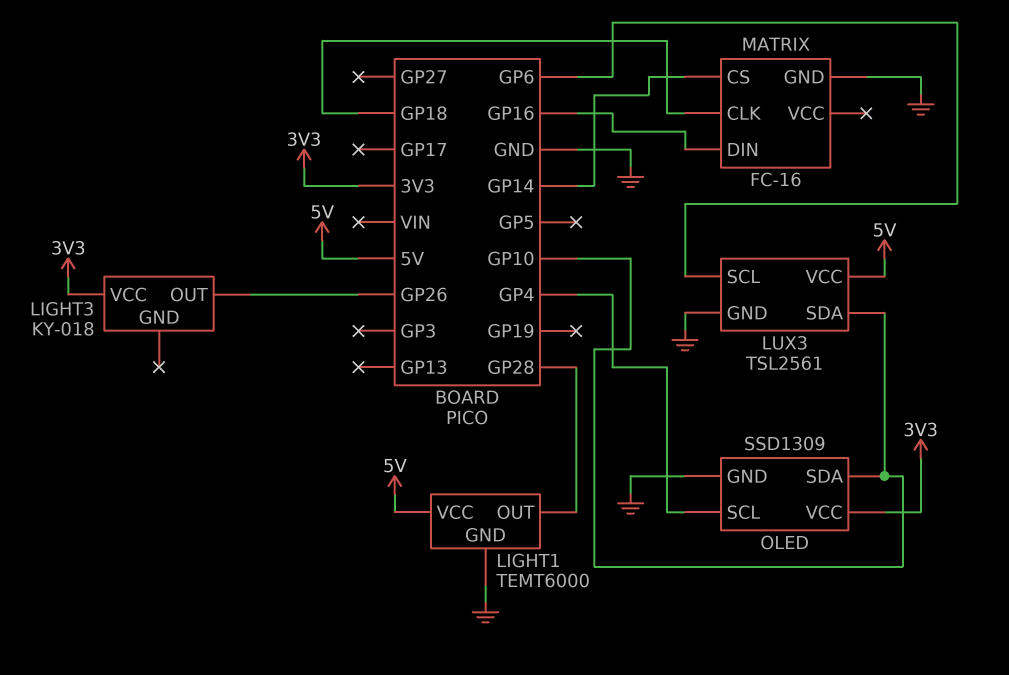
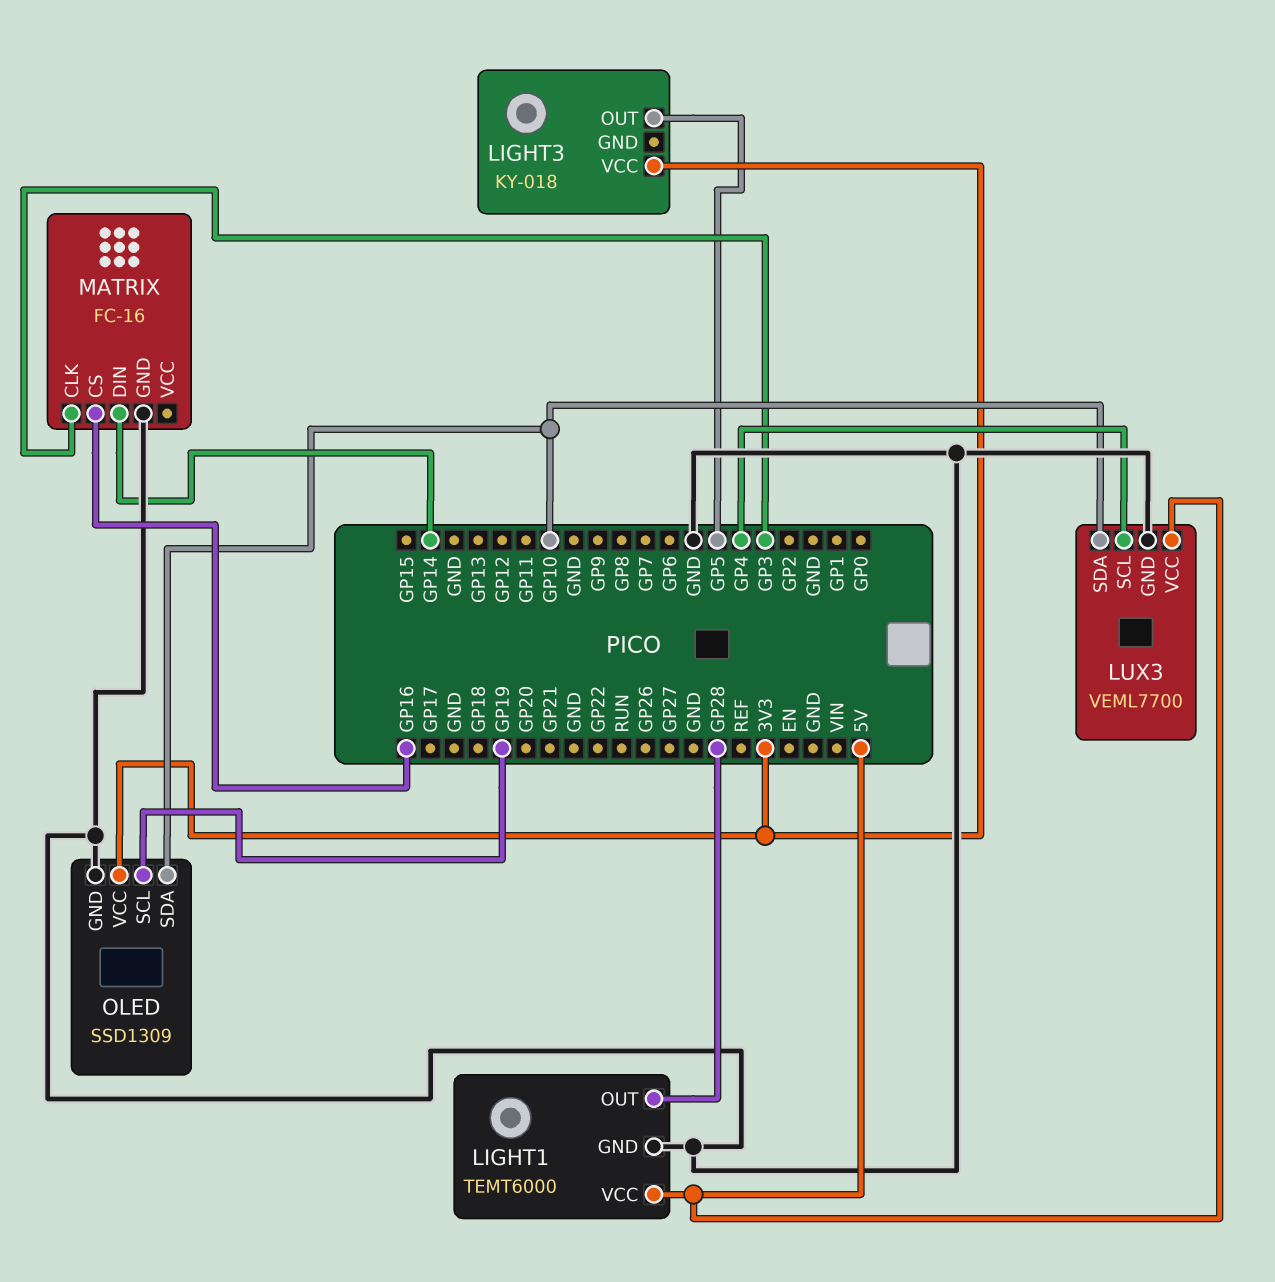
LIGHT3 pin OUT: GP26 -> GP5
LUX3: TSL2561 -> VEML7700
LUX3 pin SCL: GP6 -> GP4
MATRIX pin CLK: GP18 -> GP3
MATRIX pin CS: GP14 -> GP16
MATRIX pin DIN: GP16 -> GP14
OLED pin SCL: GP4 -> GP19

